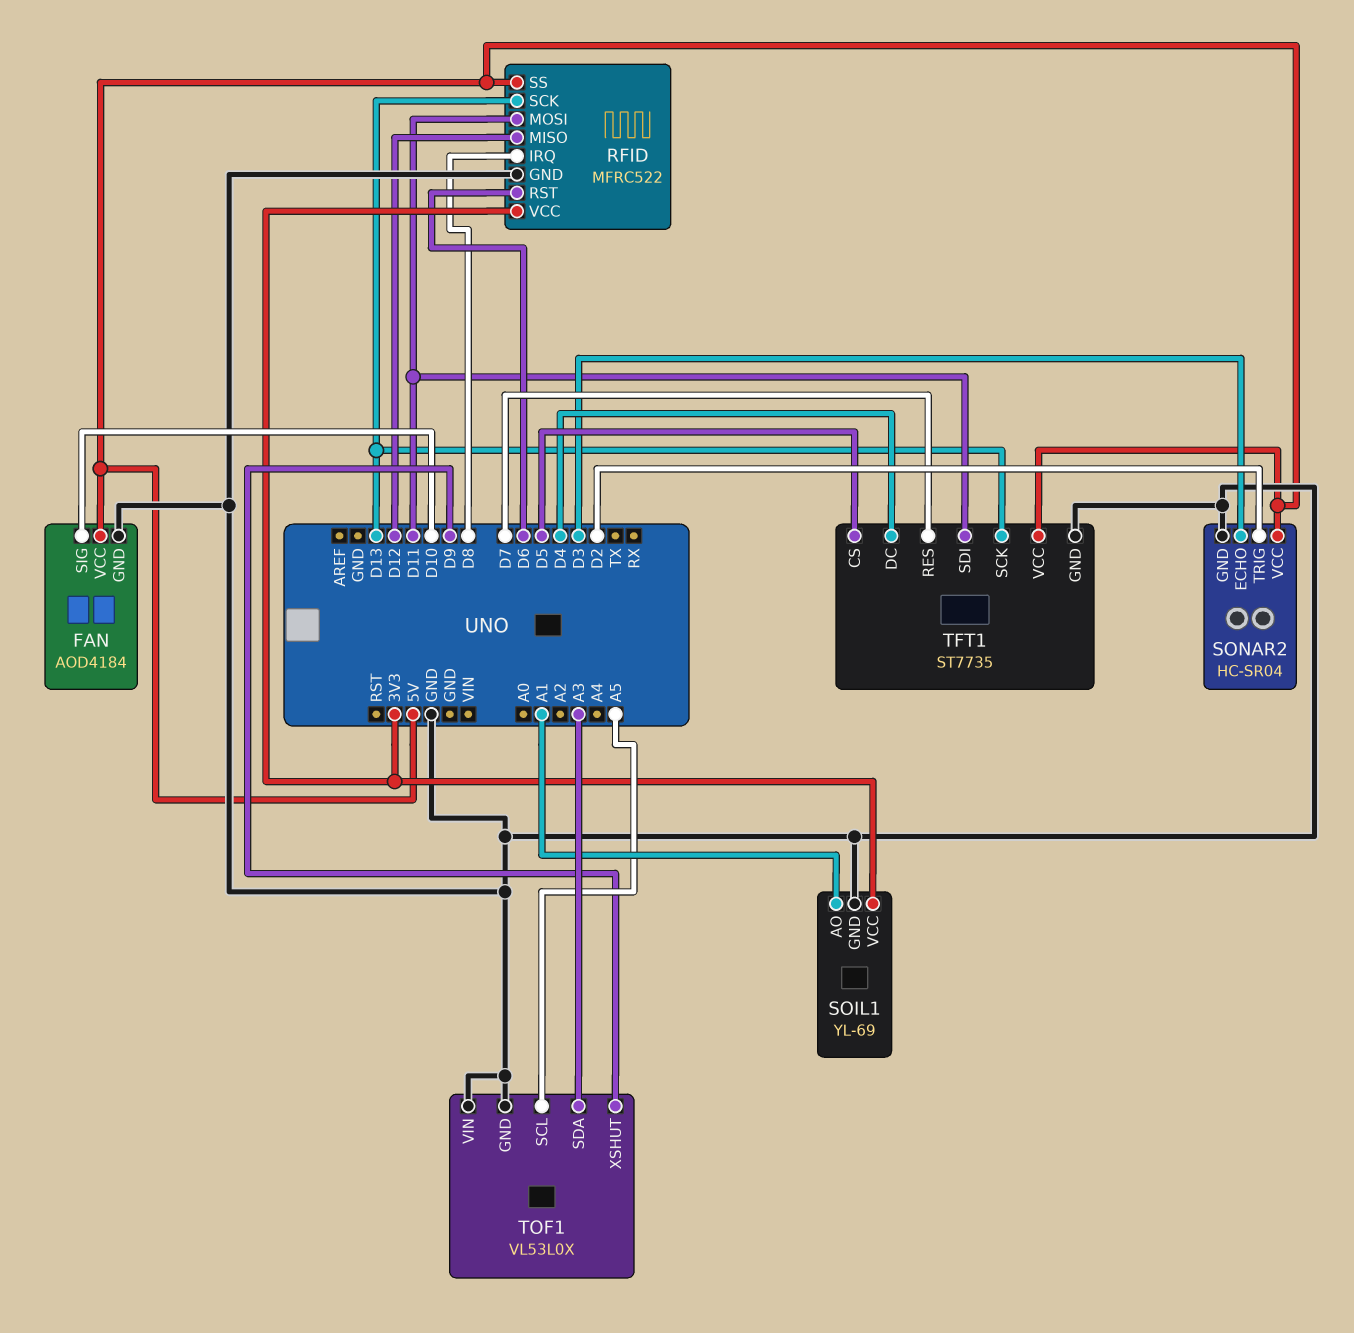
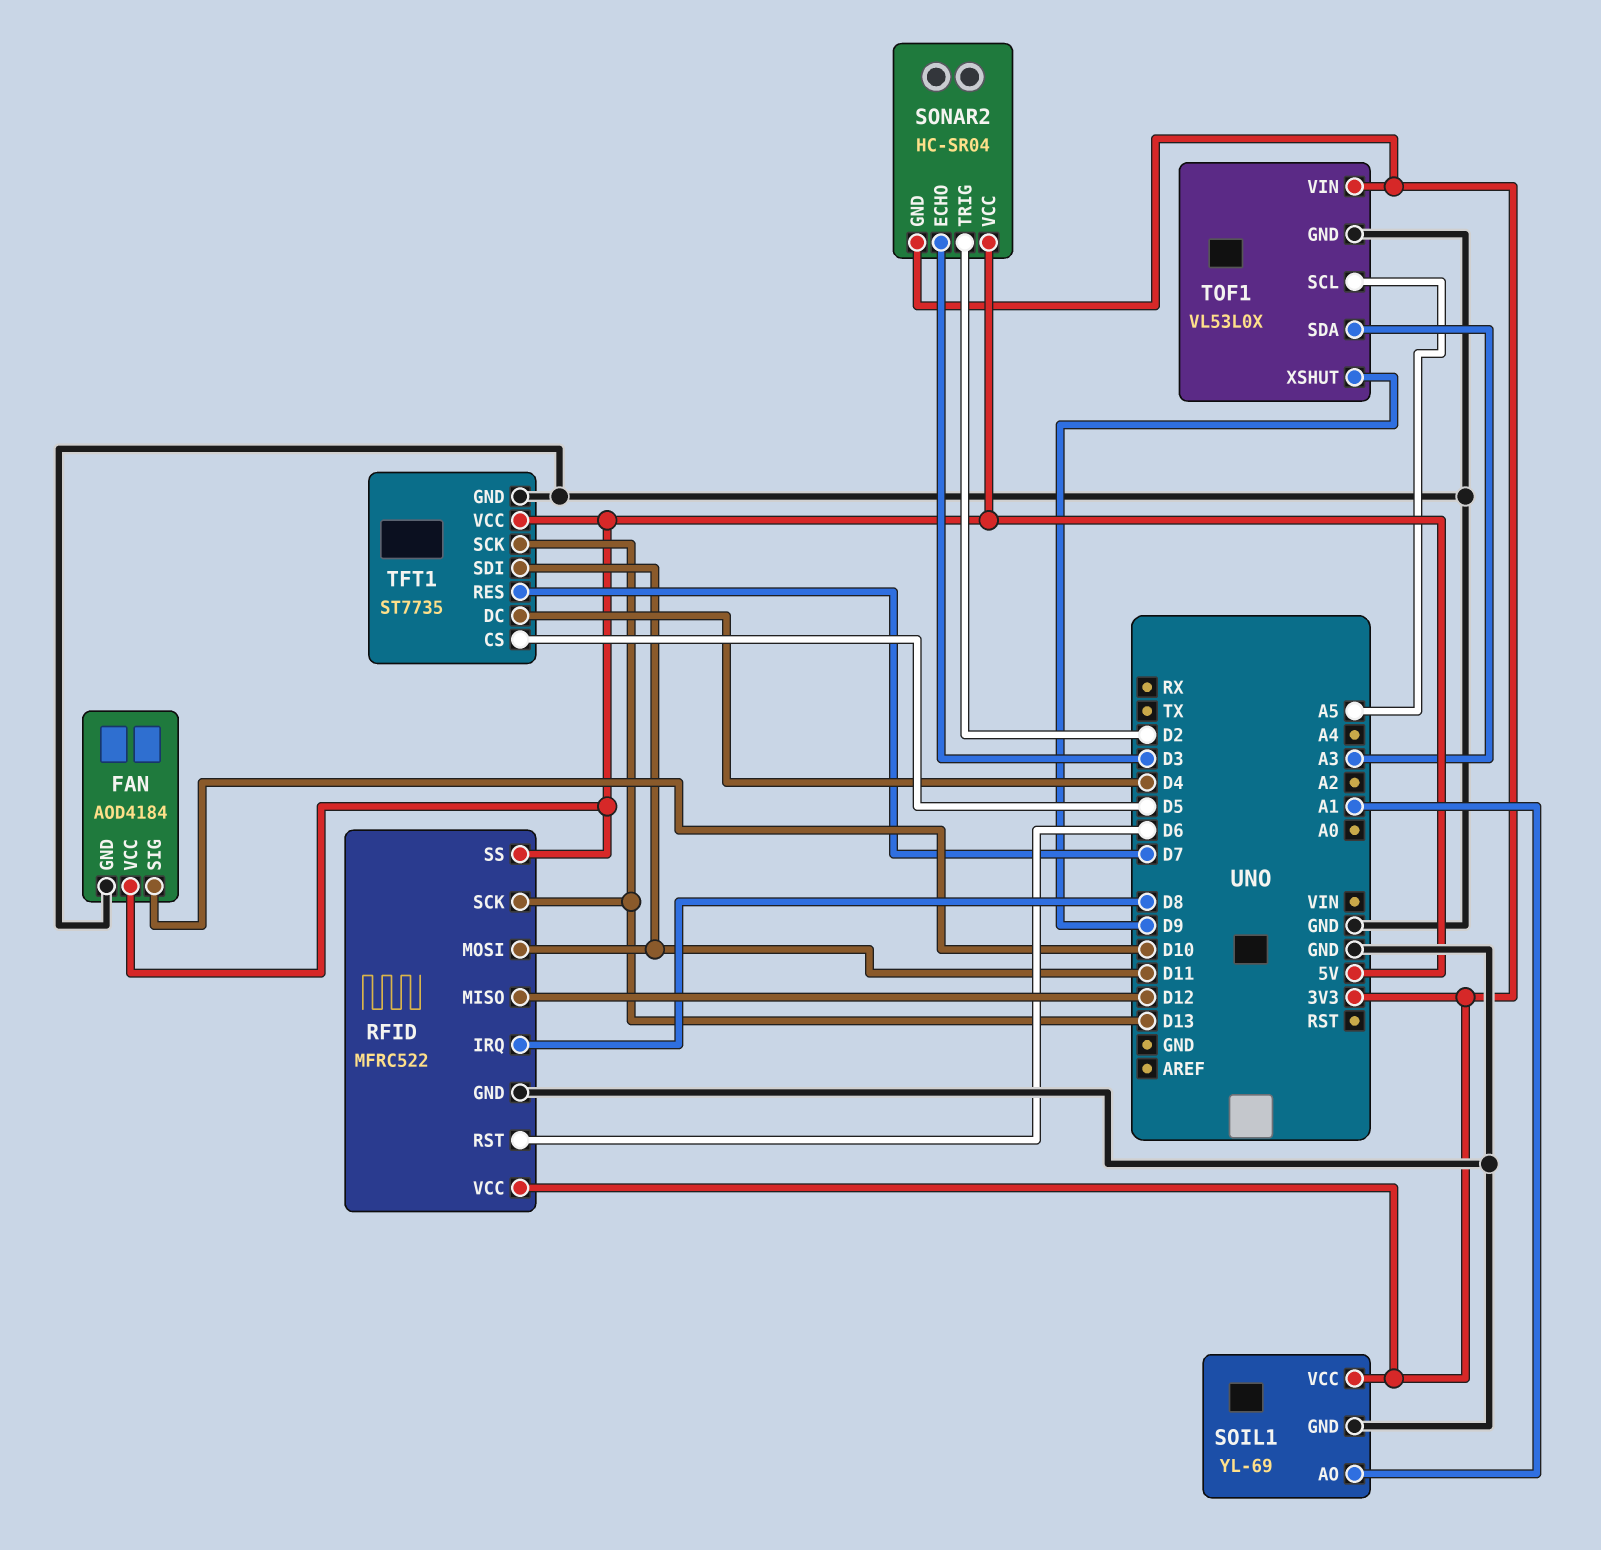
SONAR2 pin GND: GND -> 3V3
TOF1 pin VIN: GND -> 3V3

